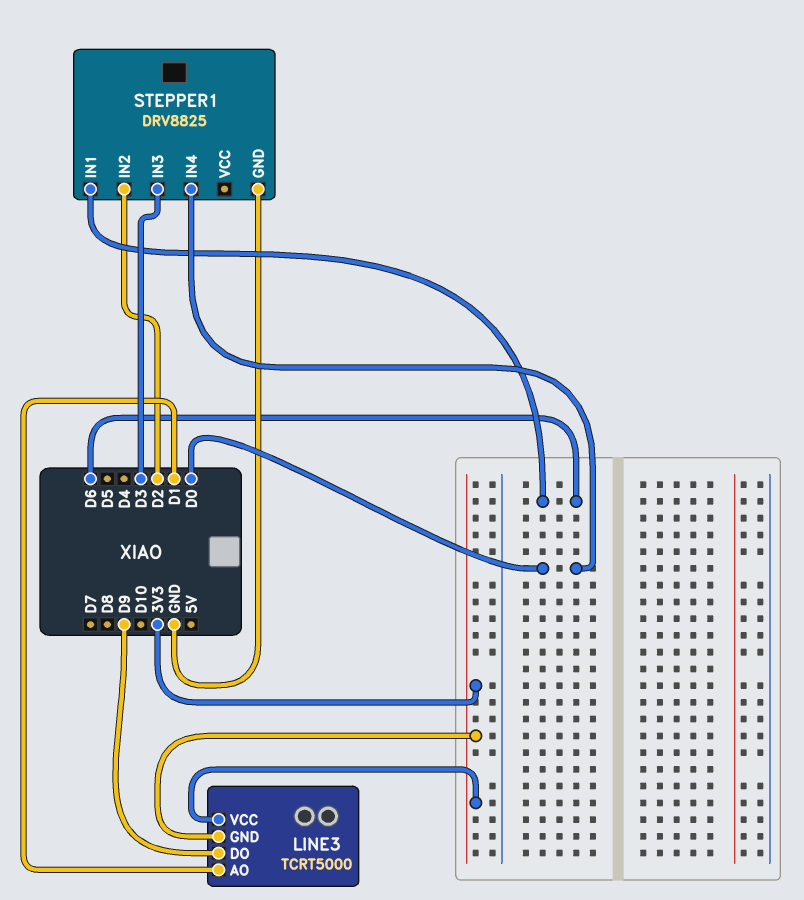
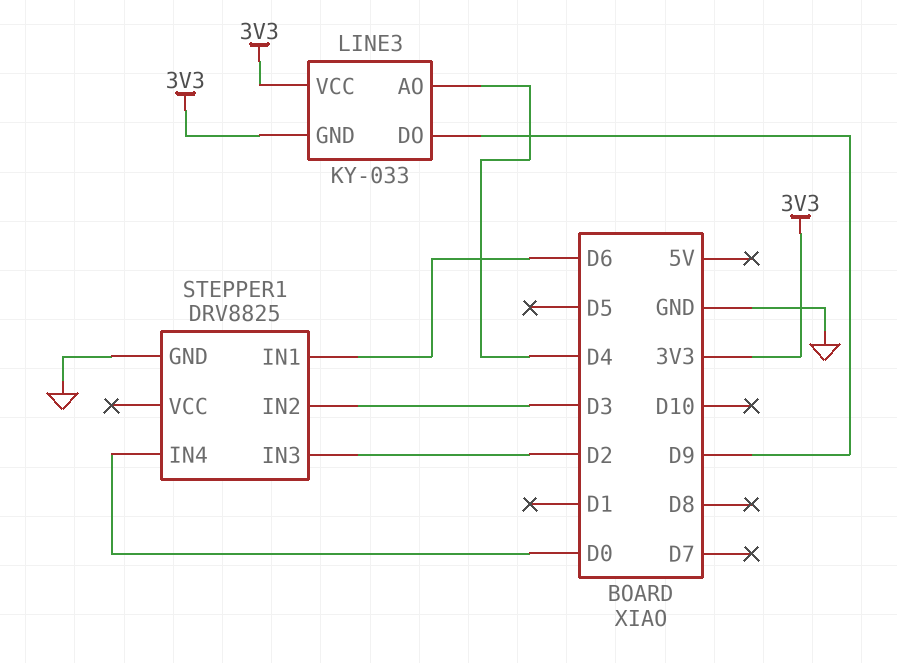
LINE3: TCRT5000 -> KY-033
LINE3 pin AO: D1 -> D4
STEPPER1 pin IN2: D2 -> D3
STEPPER1 pin IN3: D3 -> D2

